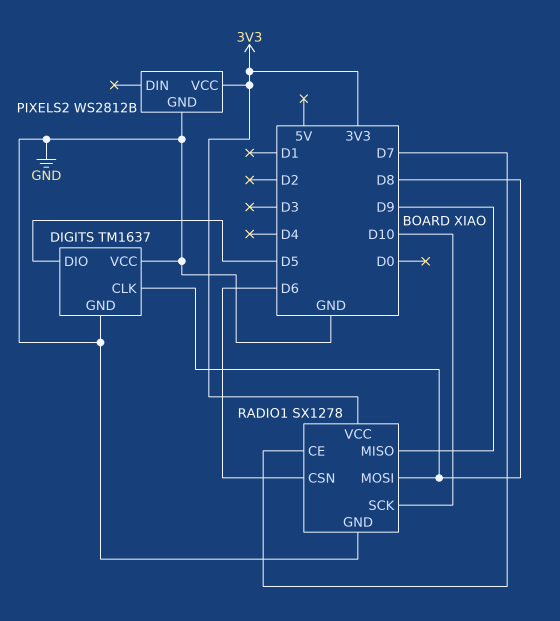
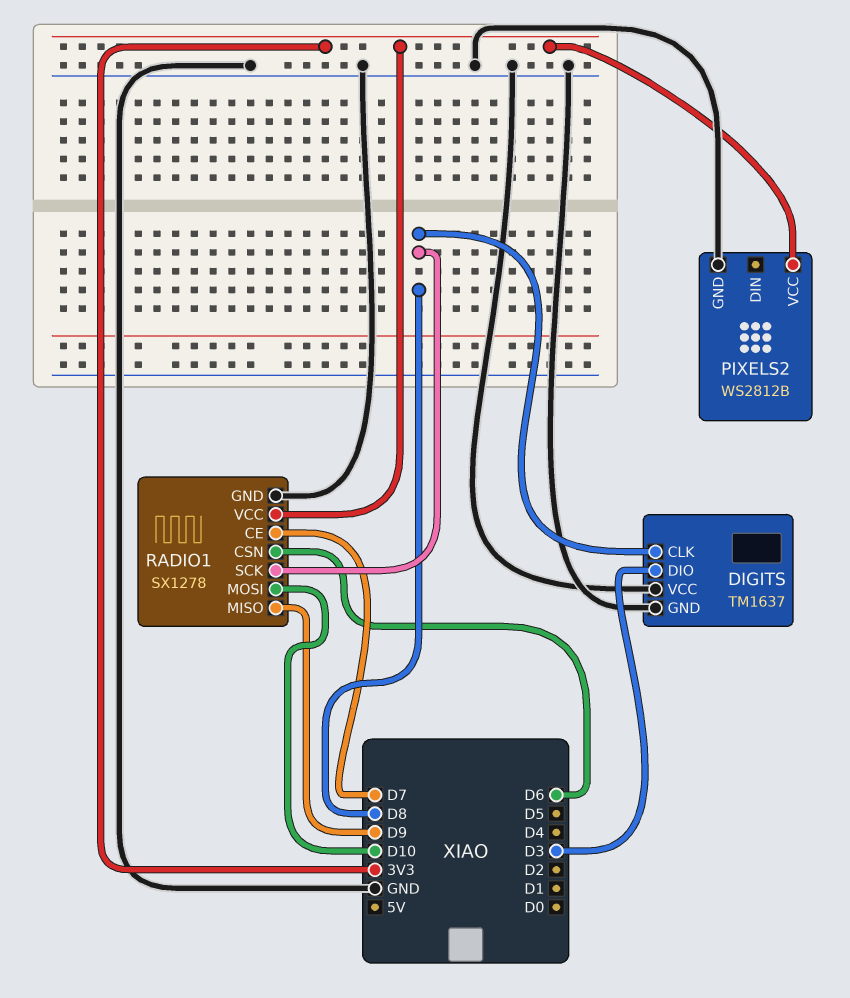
DIGITS pin DIO: D5 -> D3
RADIO1 pin MOSI: D8 -> D10
RADIO1 pin SCK: D10 -> D8

